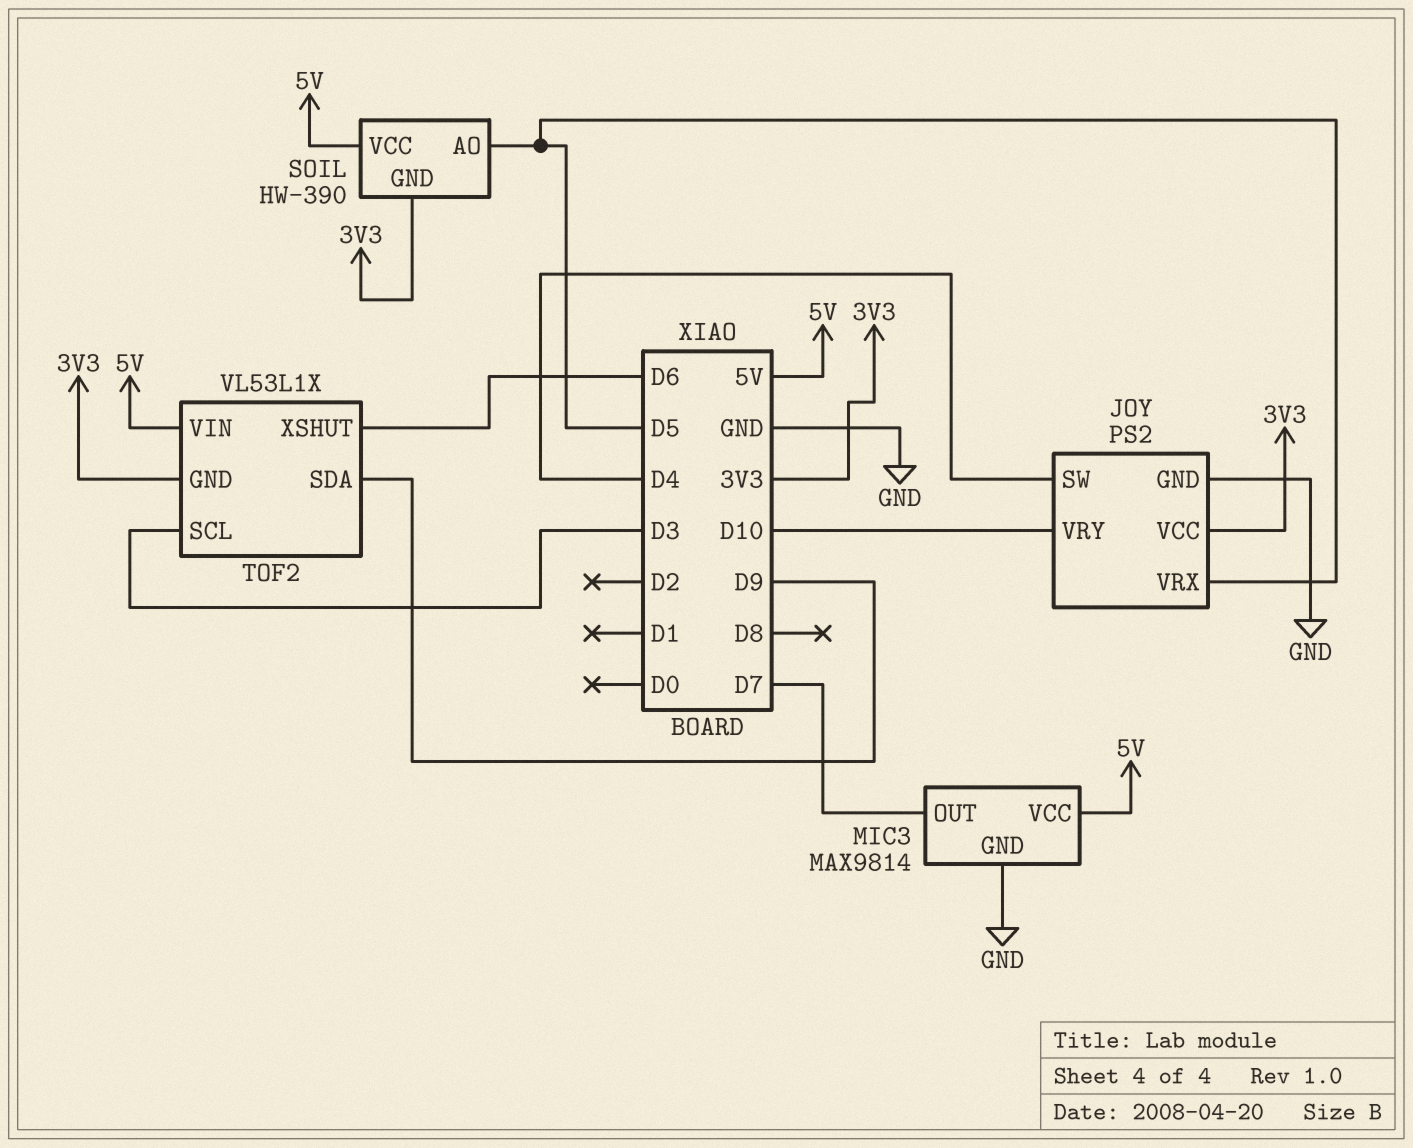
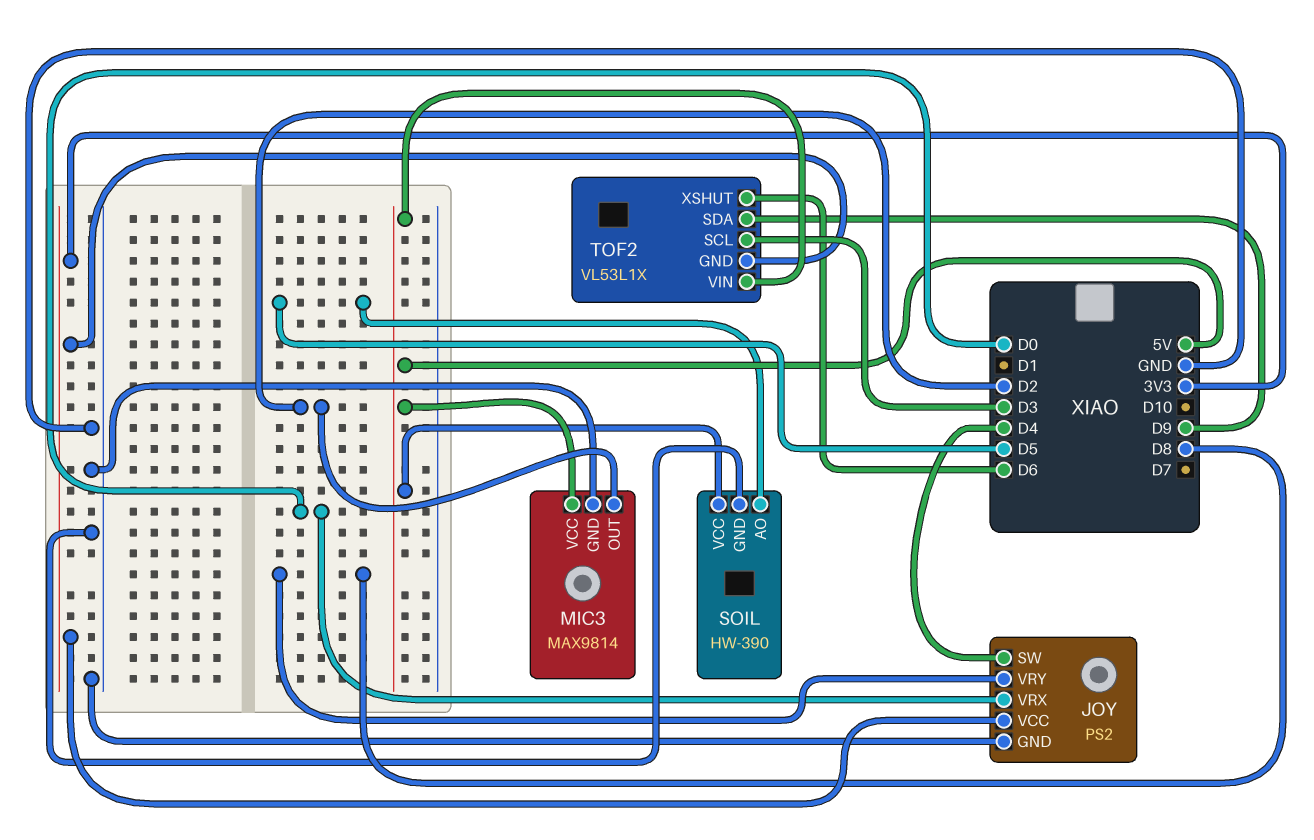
JOY pin VRX: D5 -> D0
JOY pin VRY: D10 -> D8
MIC3 pin OUT: D7 -> D2
SOIL pin GND: 3V3 -> GND

